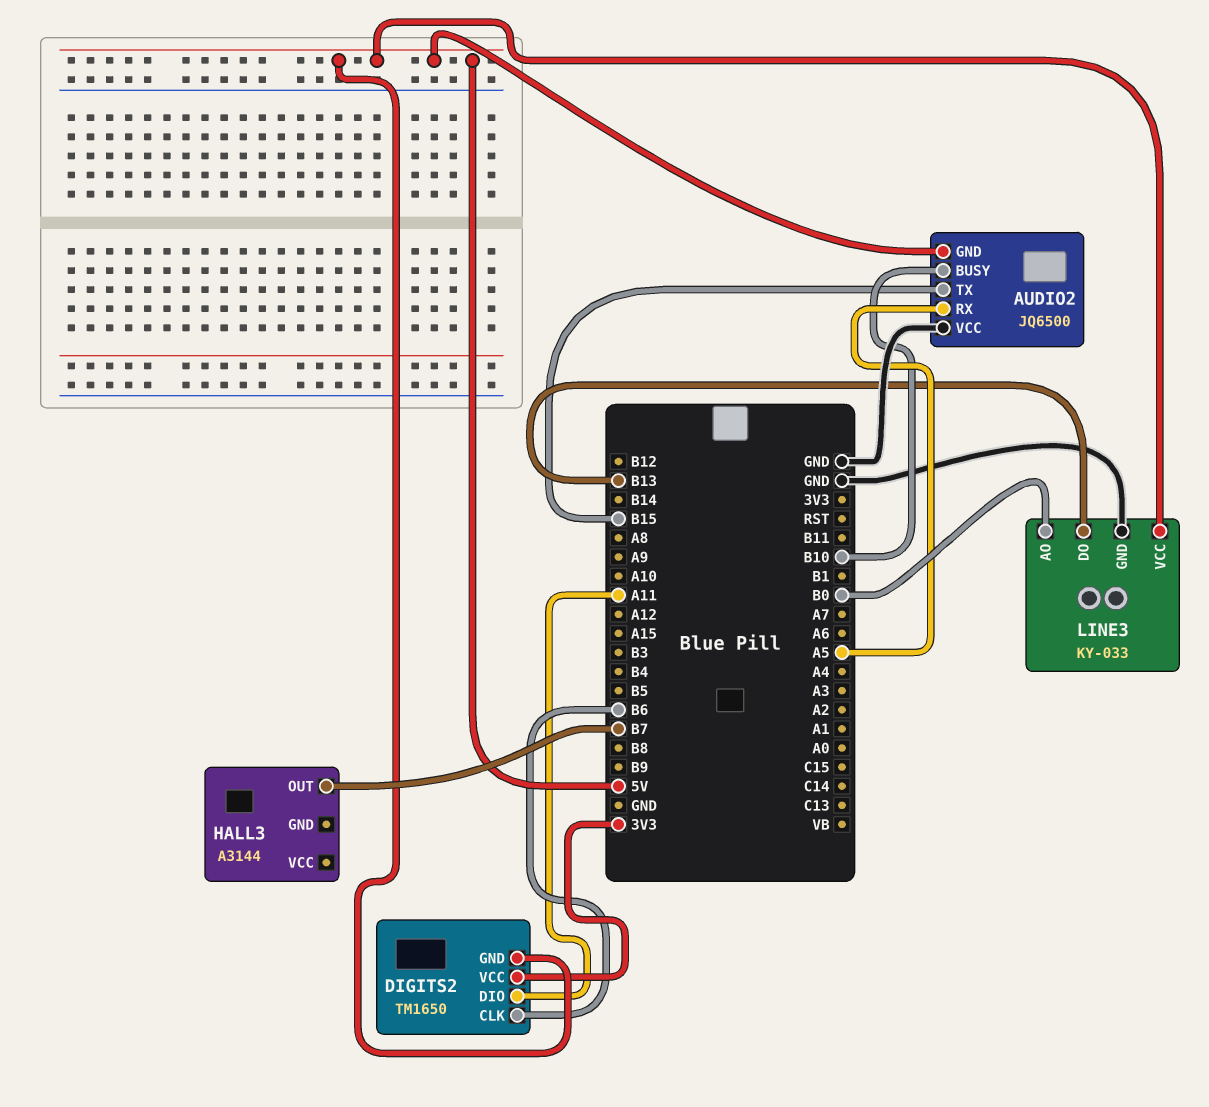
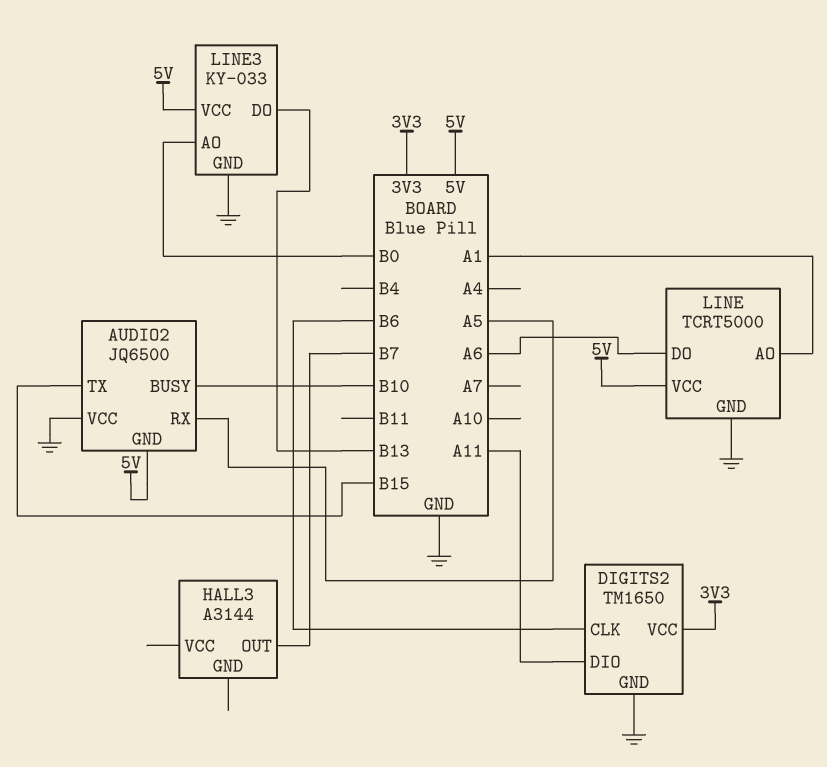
DIGITS2 pin GND: 5V -> GND
LINE: none -> TCRT5000
LINE pin AO: none -> A1
LINE pin DO: none -> A6
LINE pin GND: none -> GND
LINE pin VCC: none -> 5V

